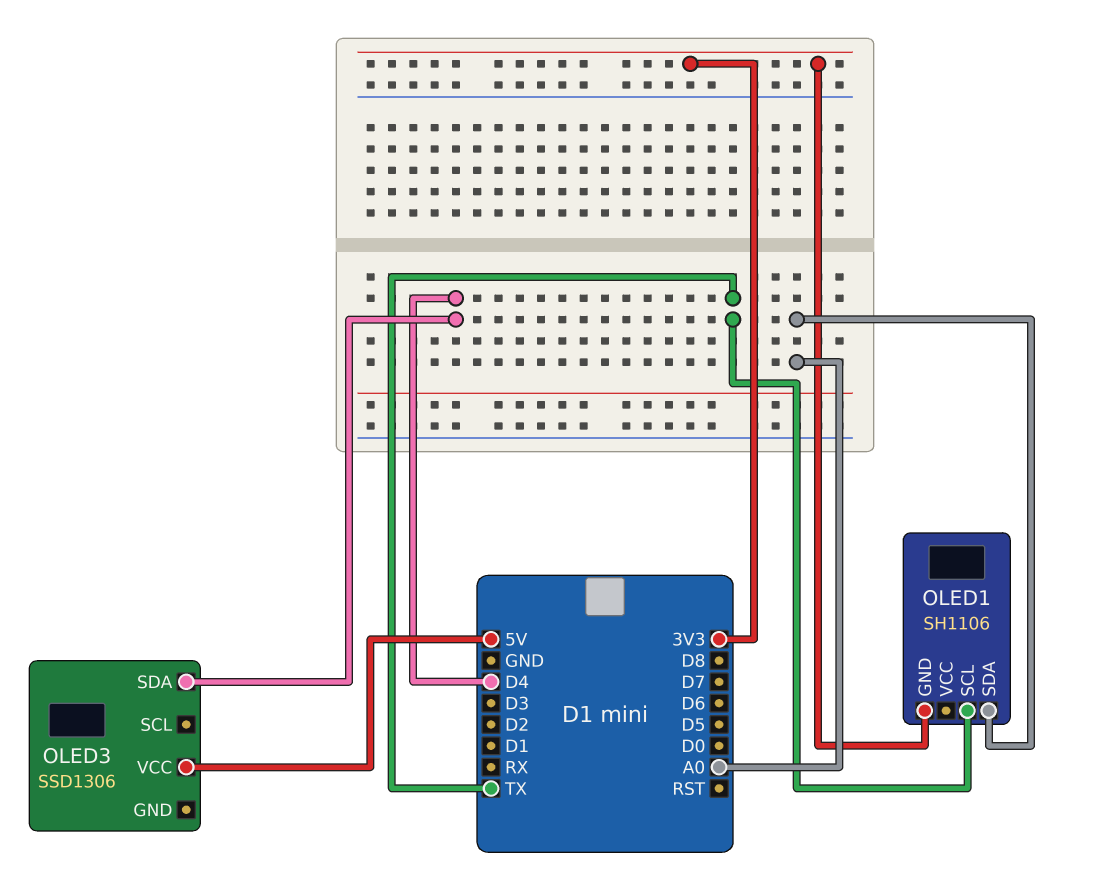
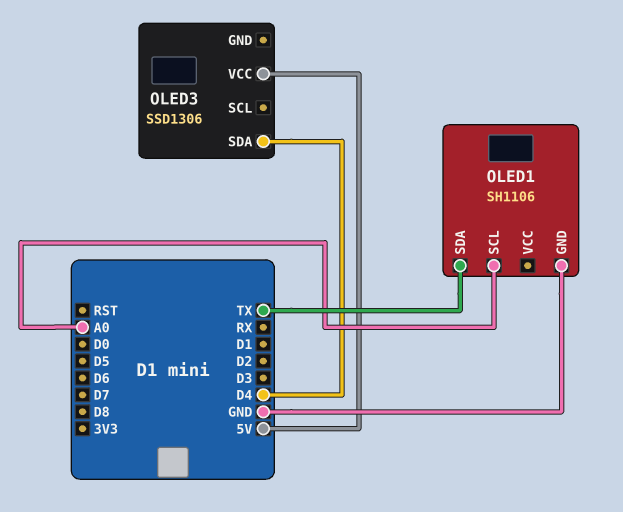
OLED1 pin GND: 3V3 -> GND
OLED1 pin SCL: TX -> A0
OLED1 pin SDA: A0 -> TX

